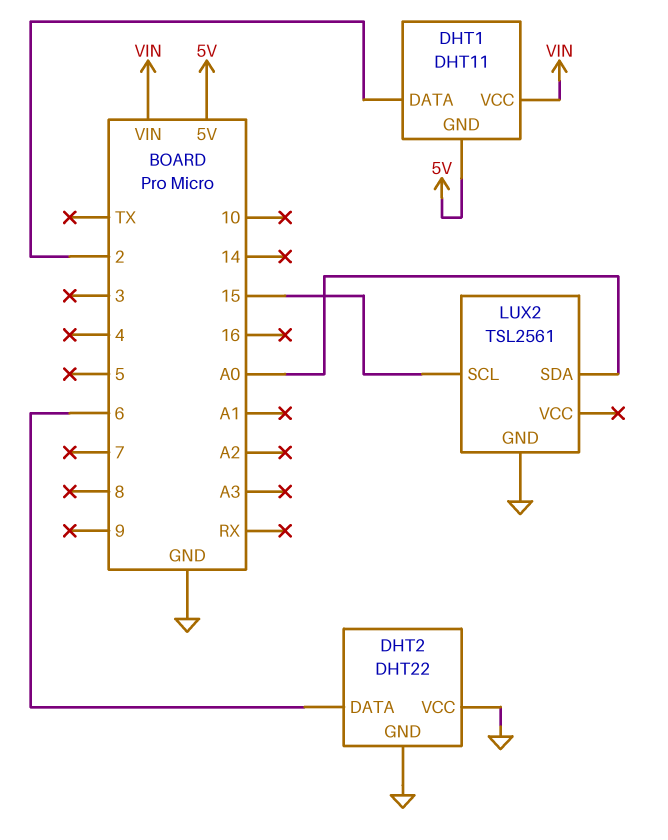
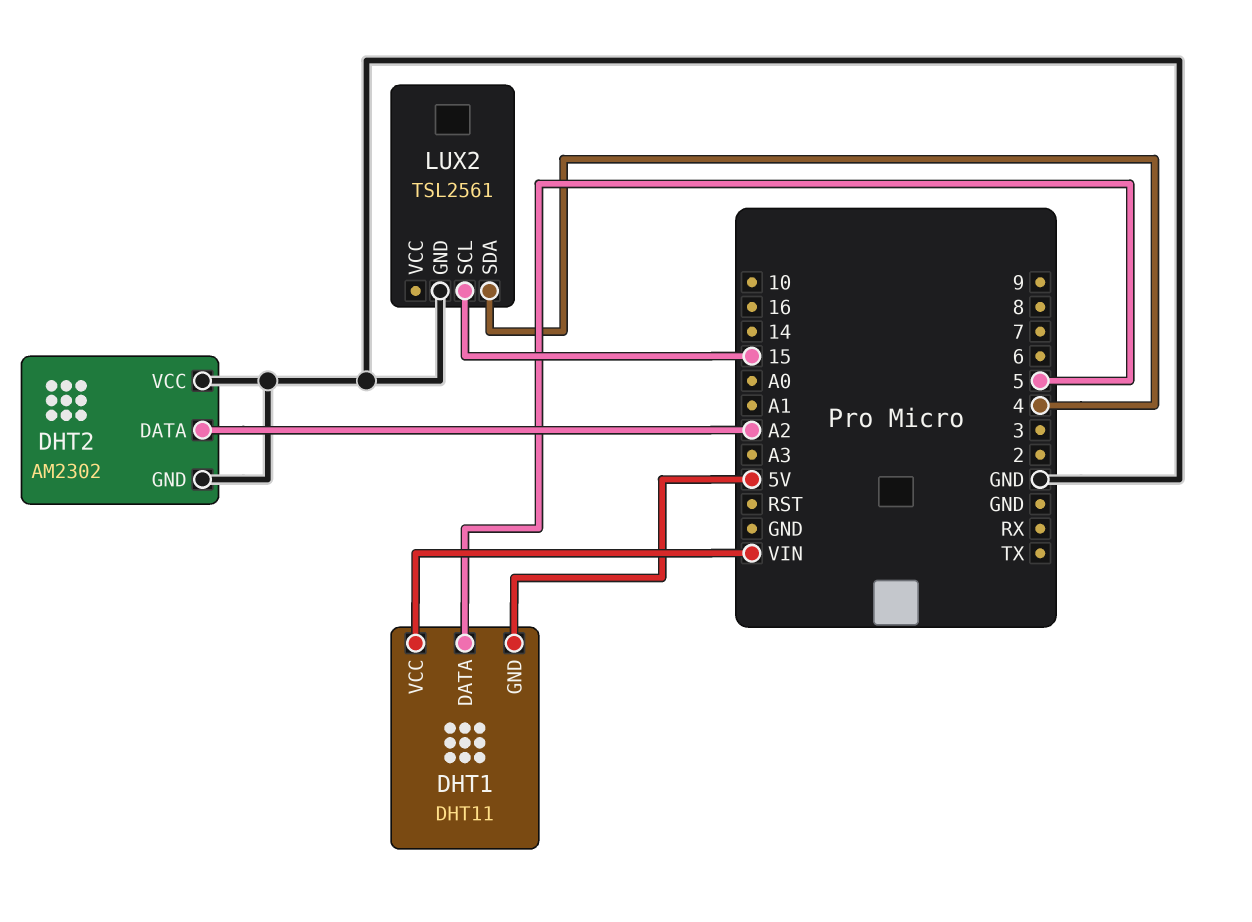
DHT1 pin DATA: 2 -> 5
DHT2: DHT22 -> AM2302
DHT2 pin DATA: 6 -> A2
LUX2 pin SDA: A0 -> 4

